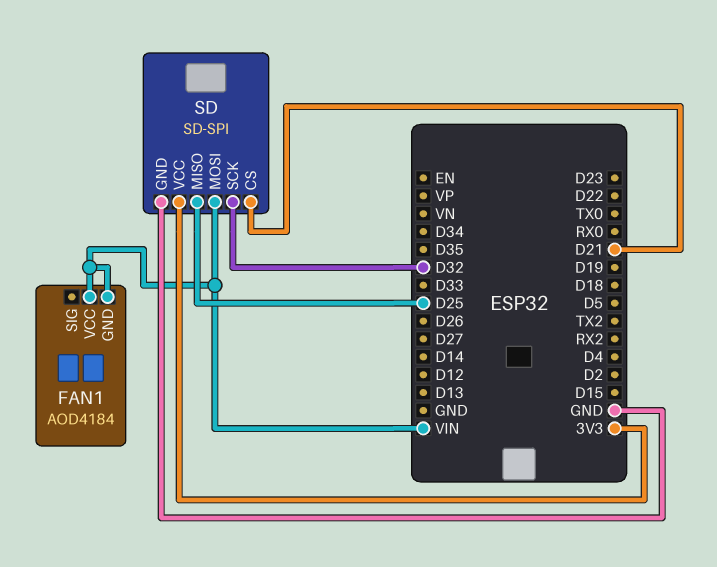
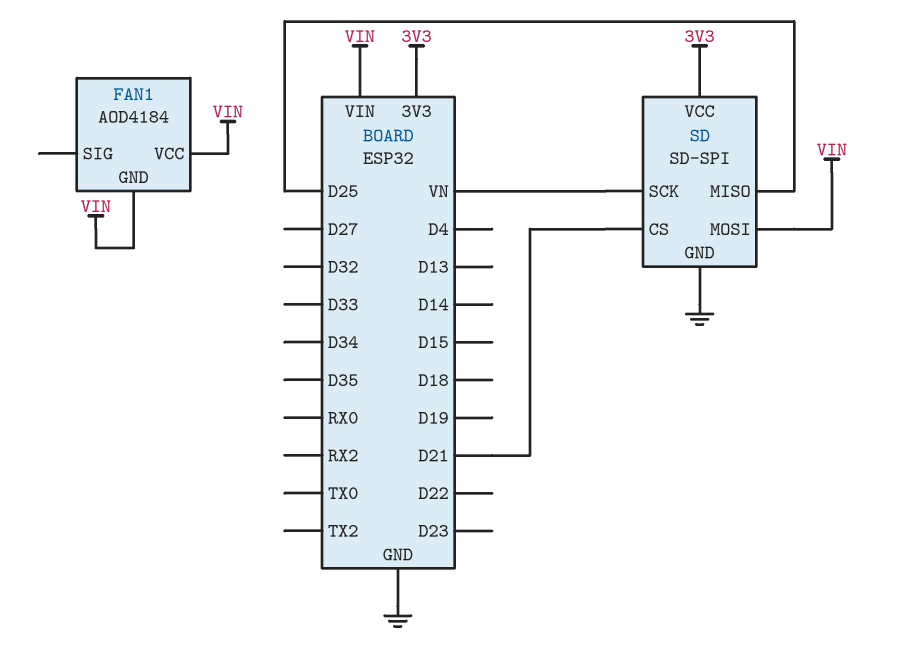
SD pin SCK: D32 -> VN

